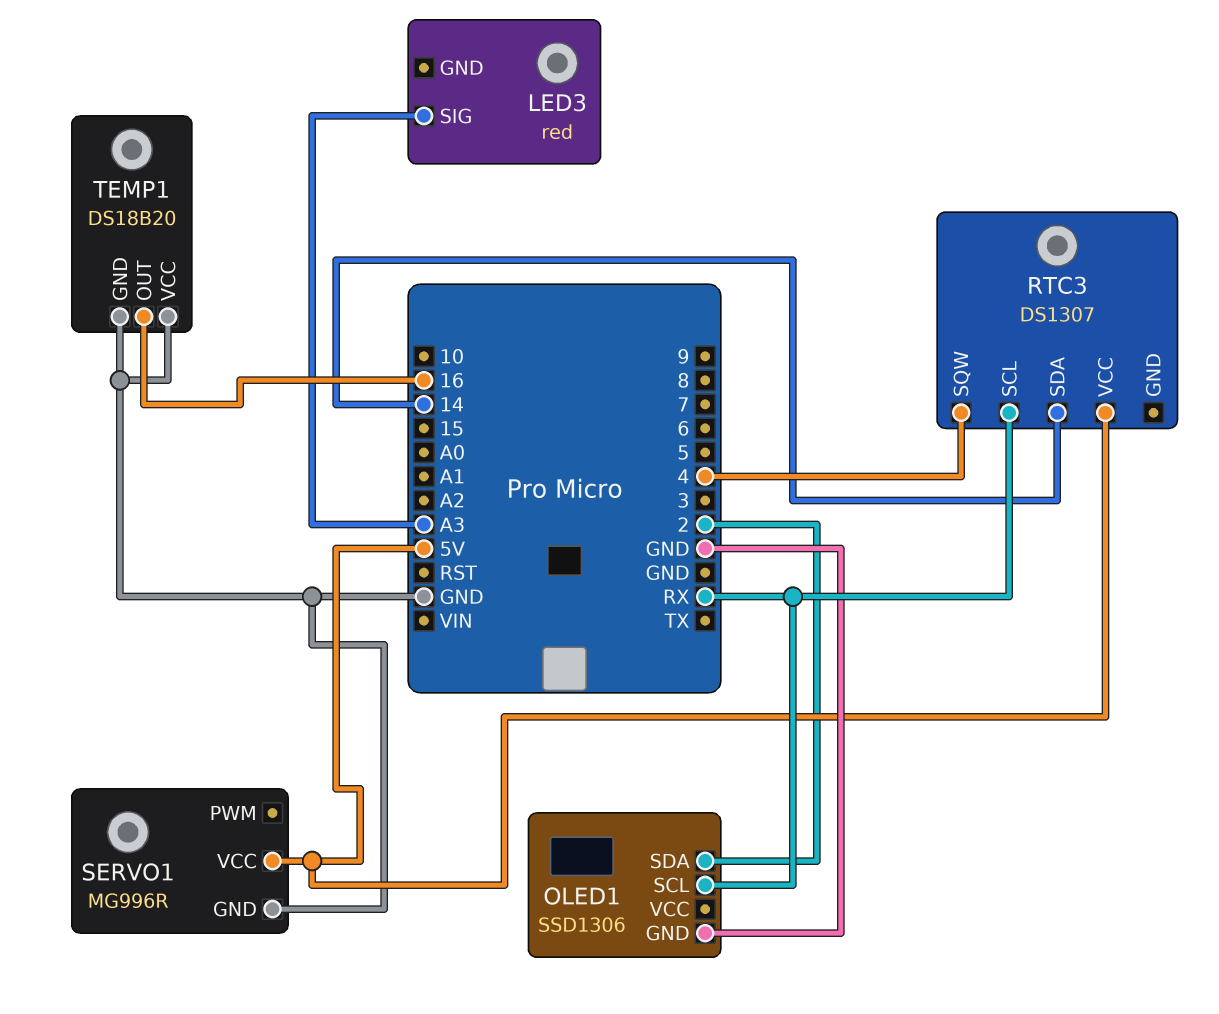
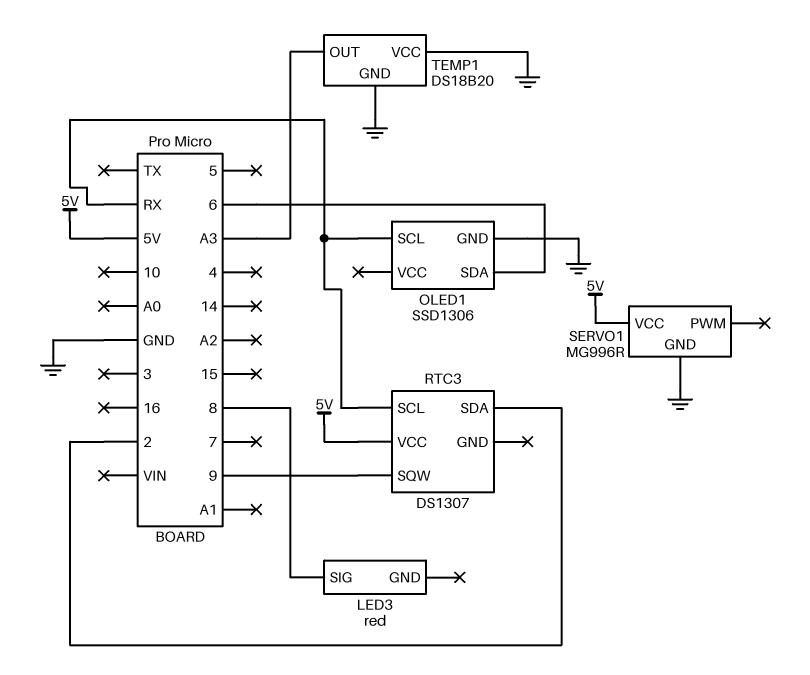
LED3 pin SIG: A3 -> 8
OLED1 pin SDA: 2 -> 6
RTC3 pin SDA: 14 -> 2
RTC3 pin SQW: 4 -> 9
TEMP1 pin OUT: 16 -> A3

